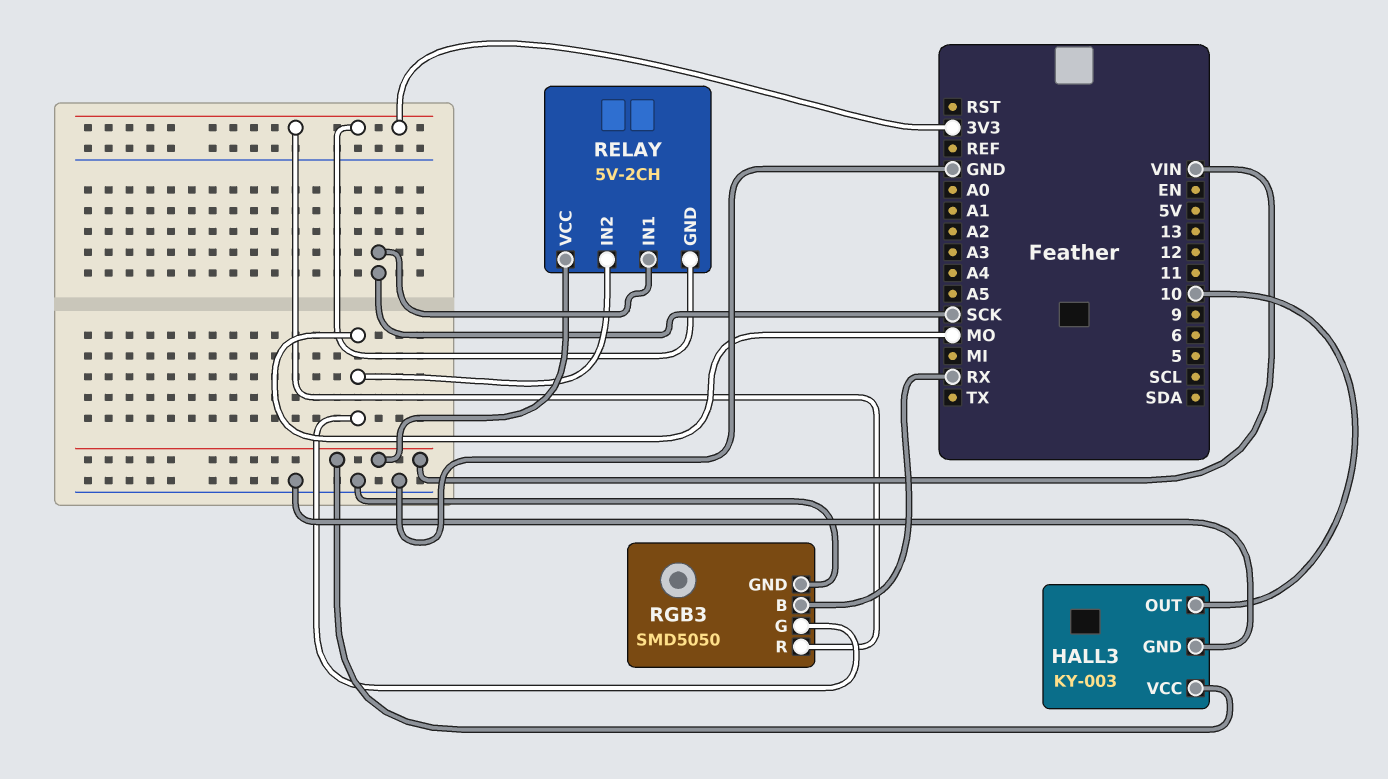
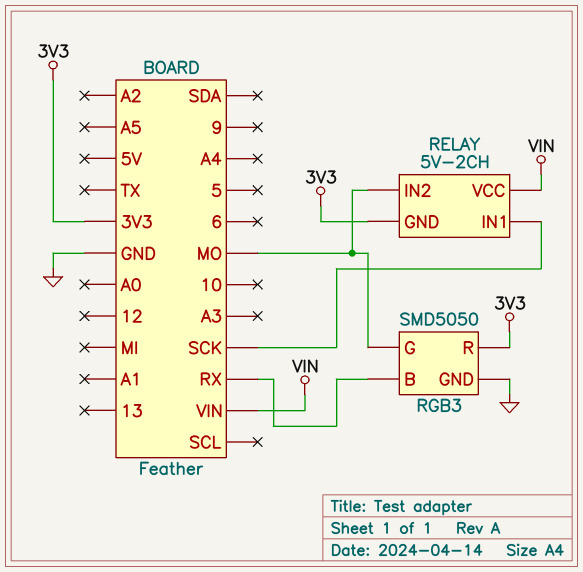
HALL3: KY-003 -> none
HALL3 pin GND: GND -> none
HALL3 pin OUT: 10 -> none
HALL3 pin VCC: VIN -> none

